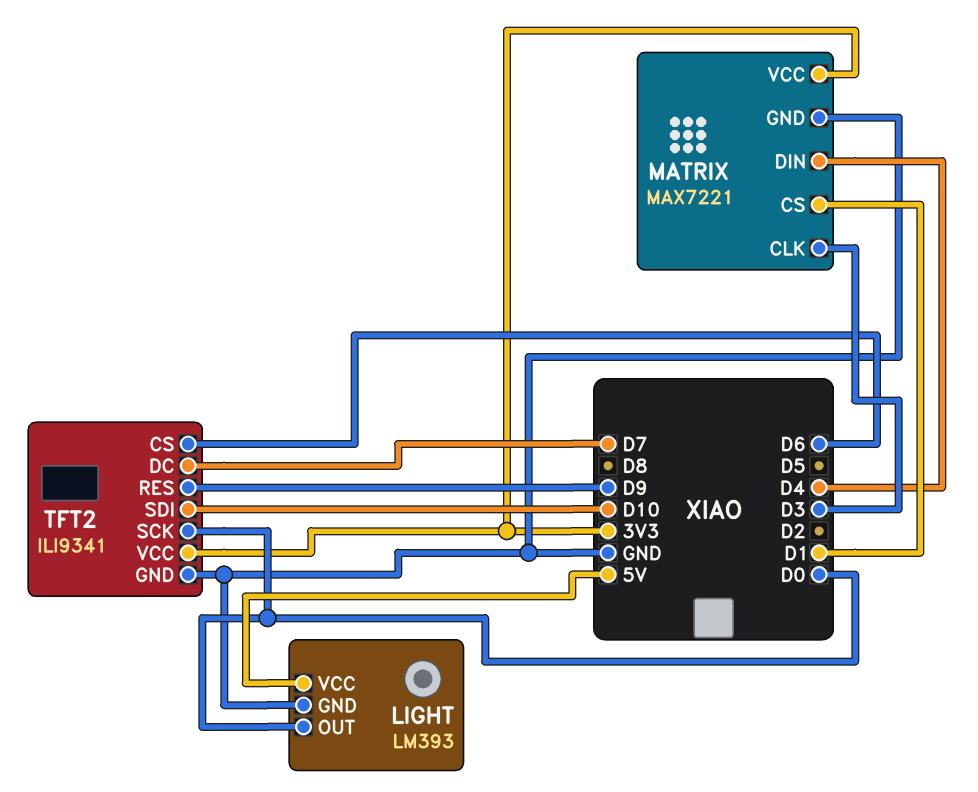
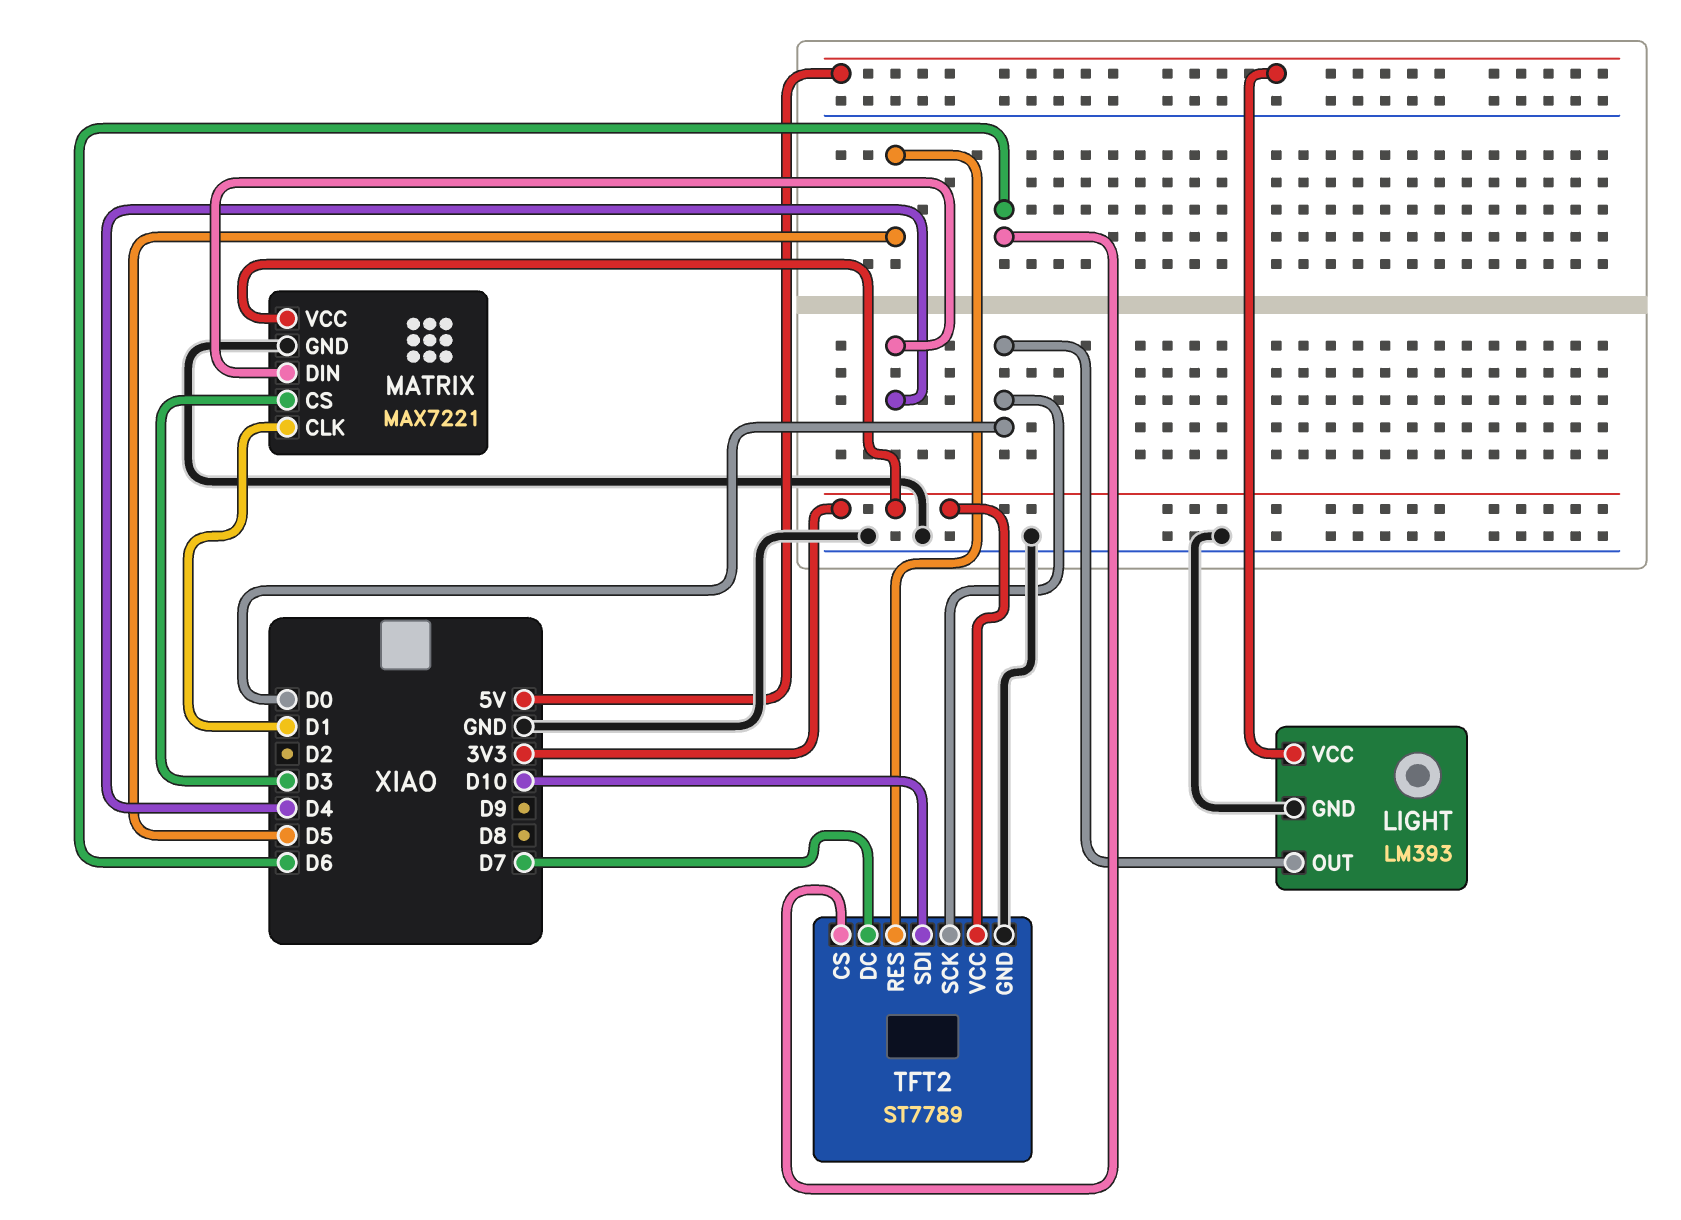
MATRIX pin CLK: D3 -> D1
MATRIX pin CS: D1 -> D3
TFT2: ILI9341 -> ST7789
TFT2 pin RES: D9 -> D5

